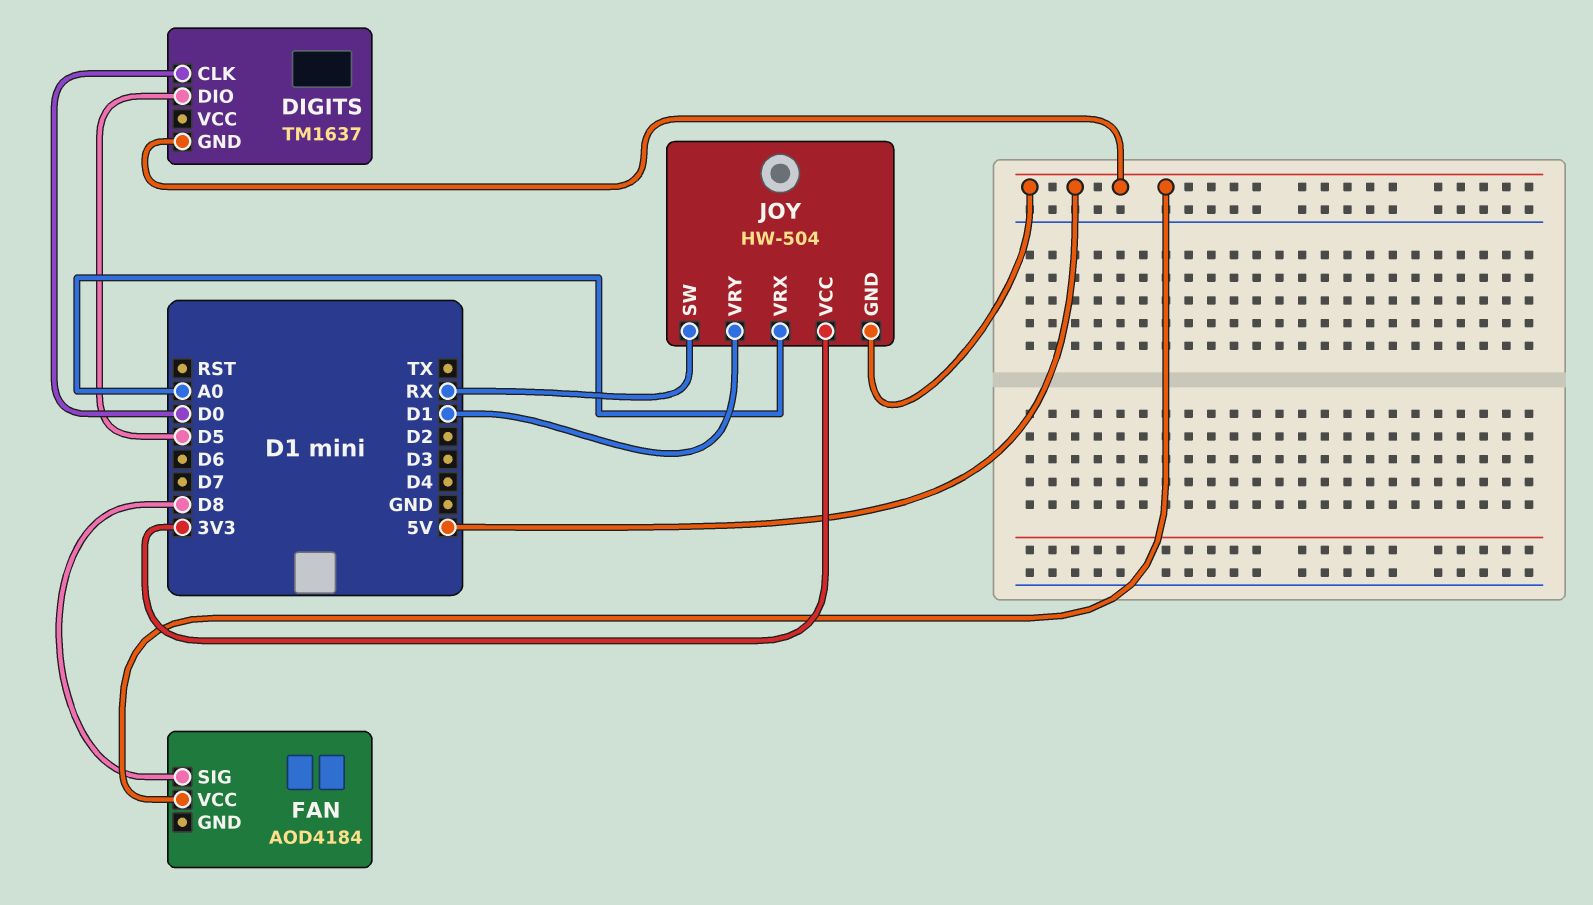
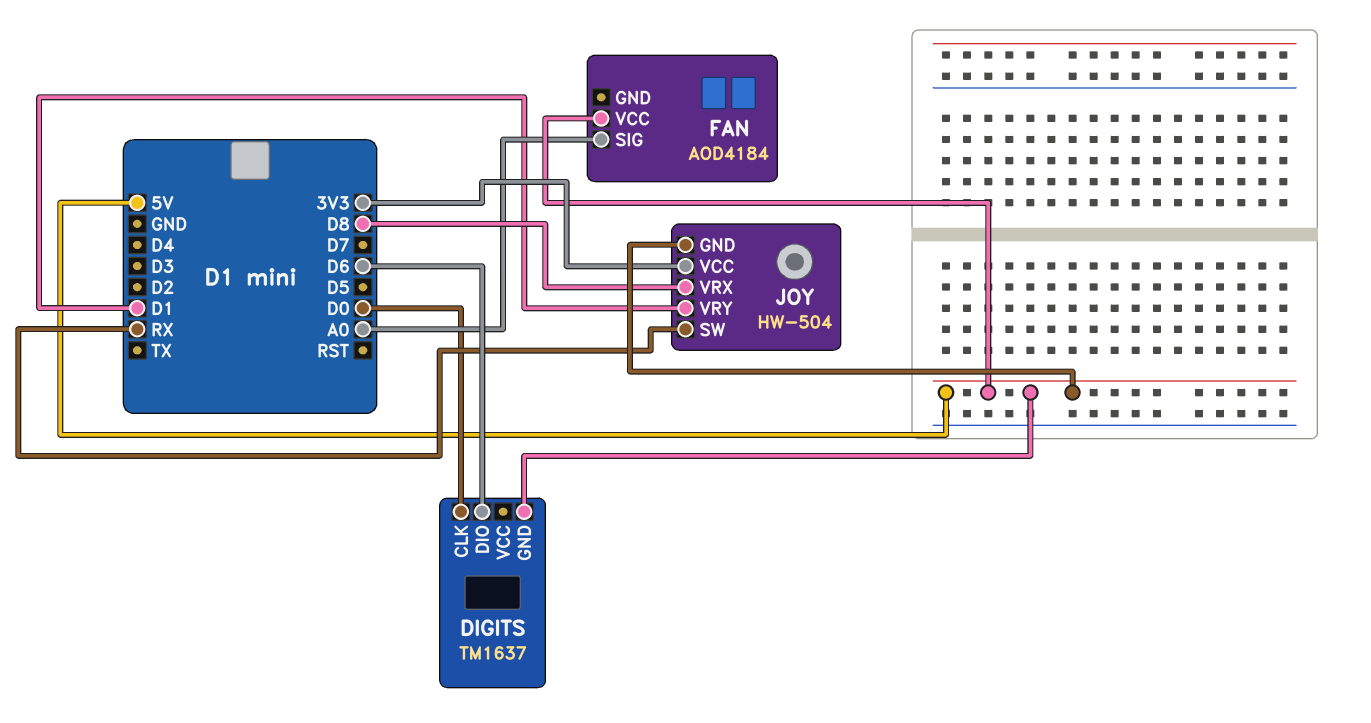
DIGITS pin DIO: D5 -> D6
FAN pin SIG: D8 -> A0
JOY pin VRX: A0 -> D8

